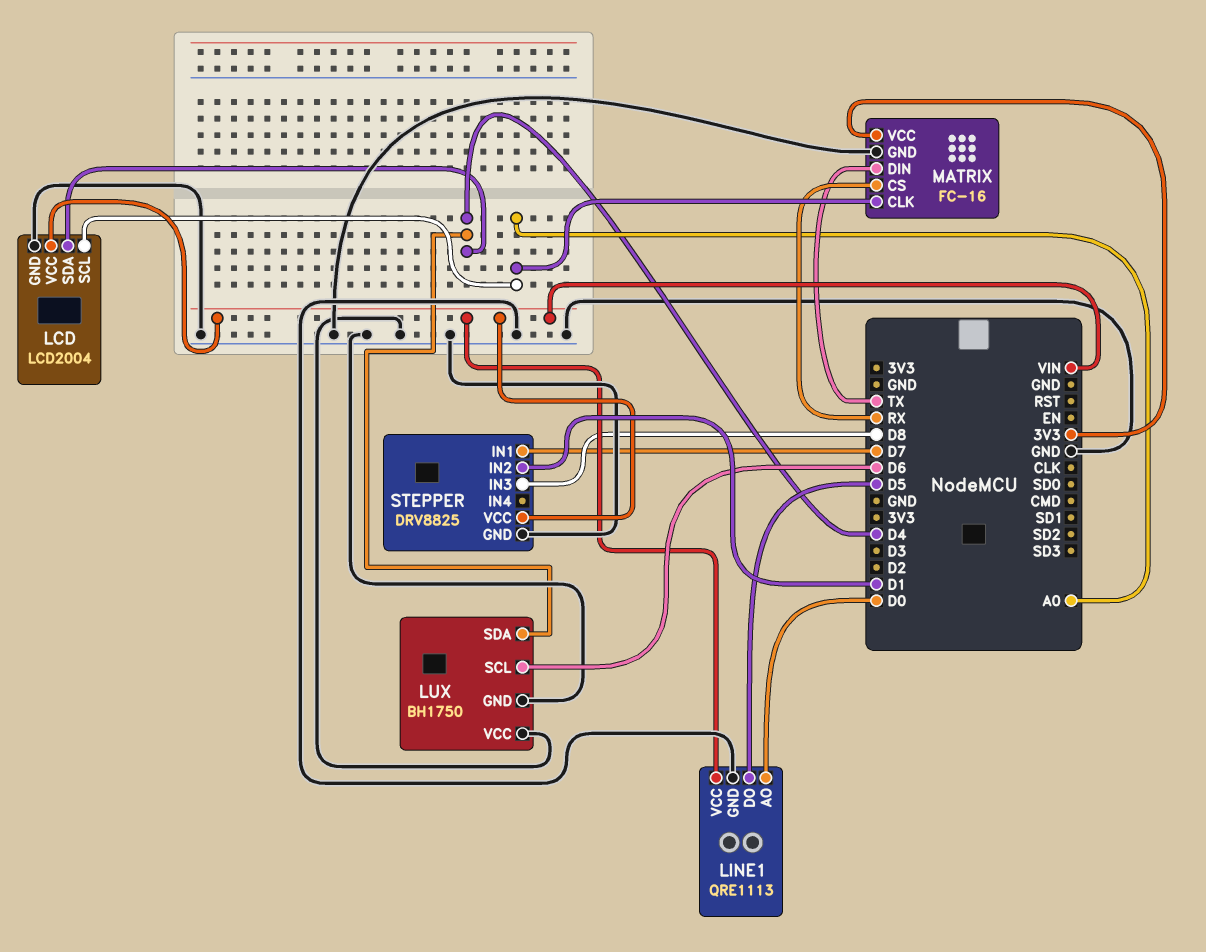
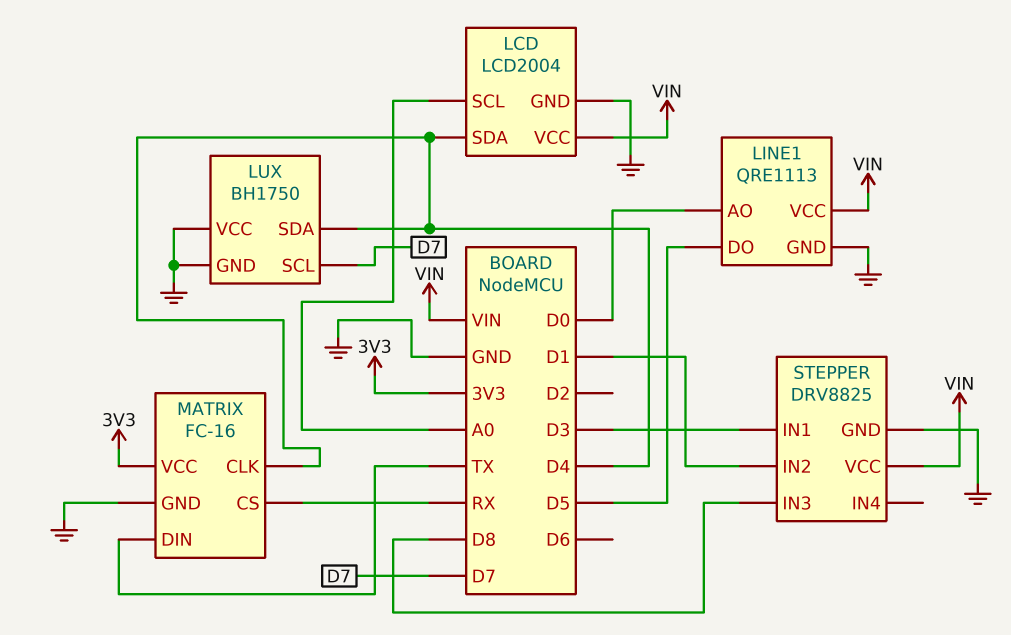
LUX pin SCL: D6 -> D7
MATRIX pin CLK: A0 -> D4
STEPPER pin IN1: D7 -> D3

